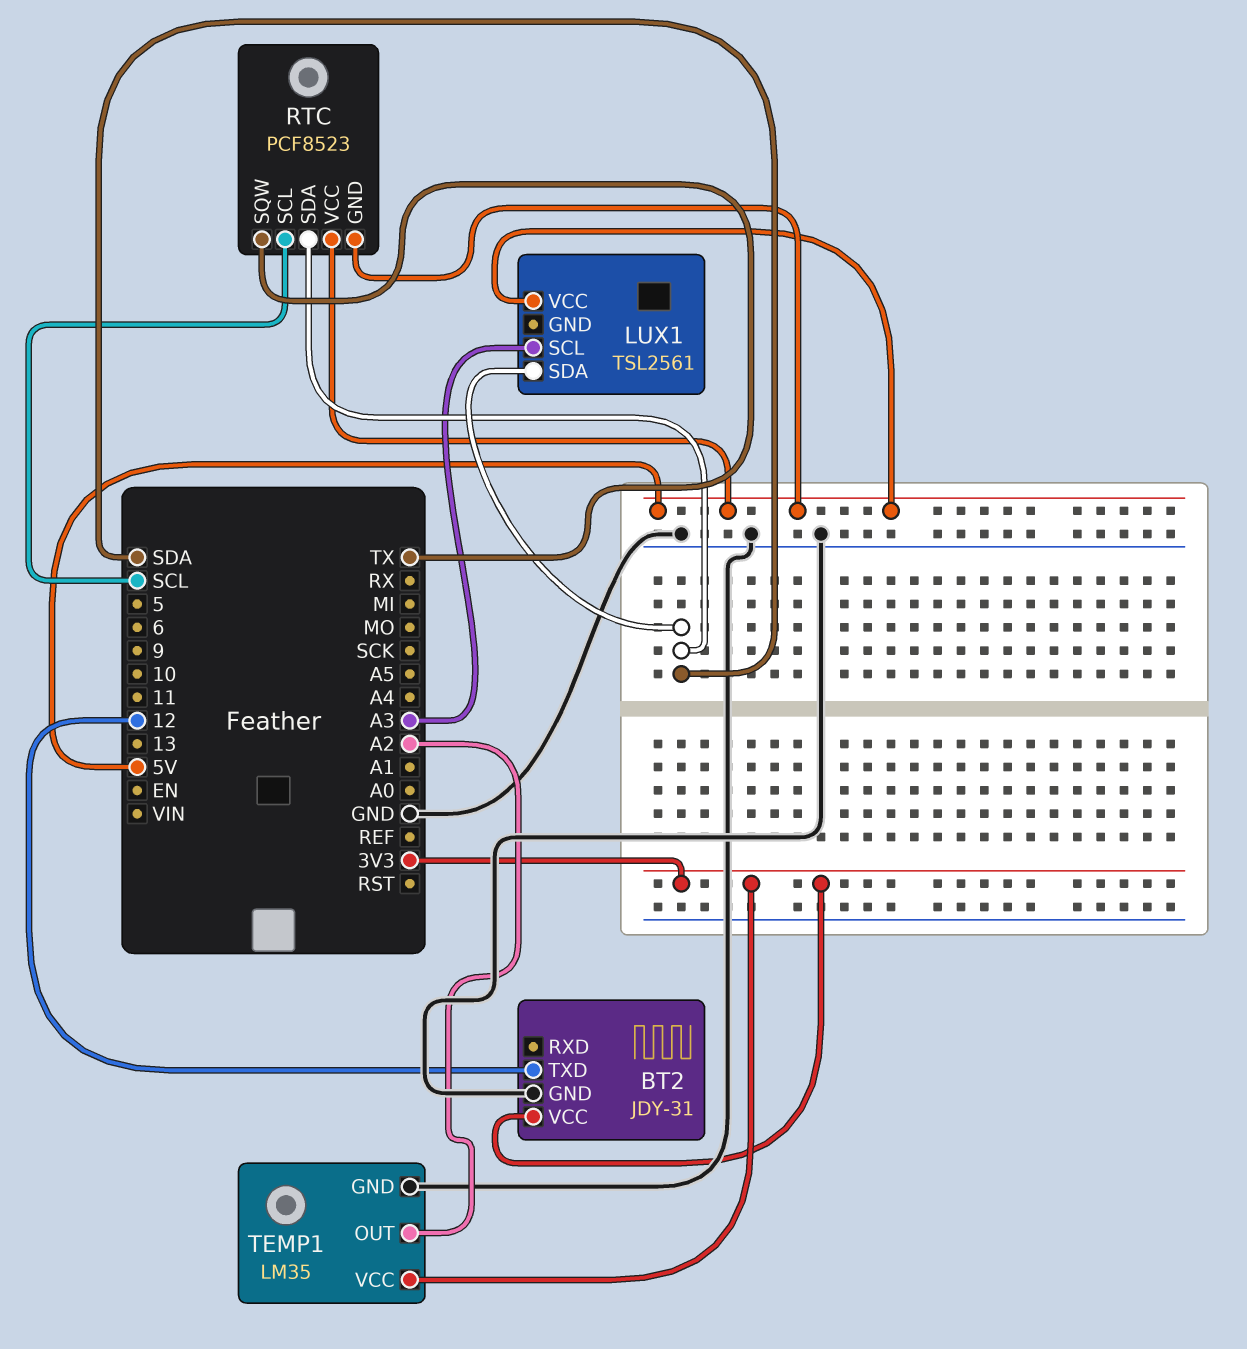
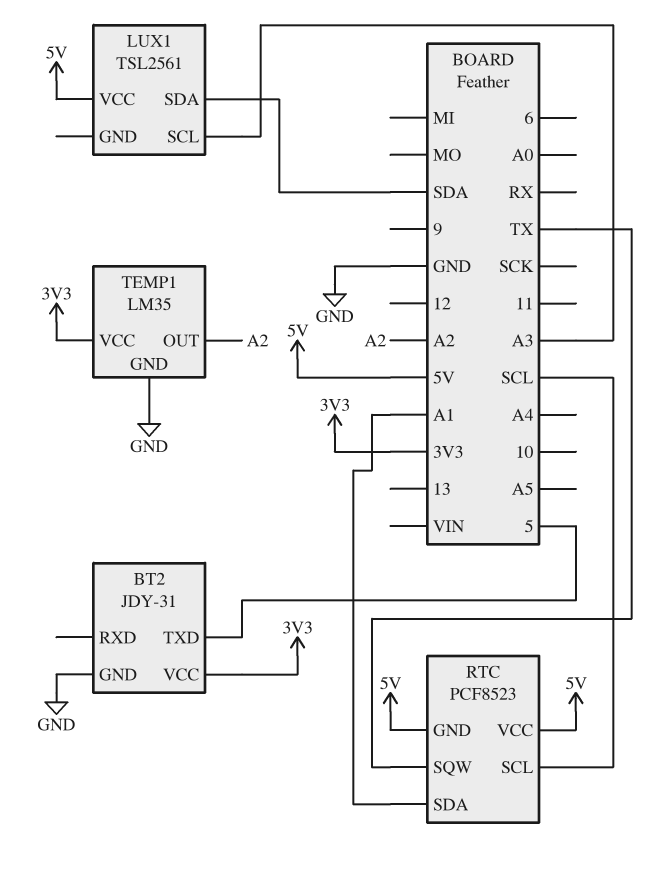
BT2 pin TXD: 12 -> 5
RTC pin SDA: SDA -> A1

